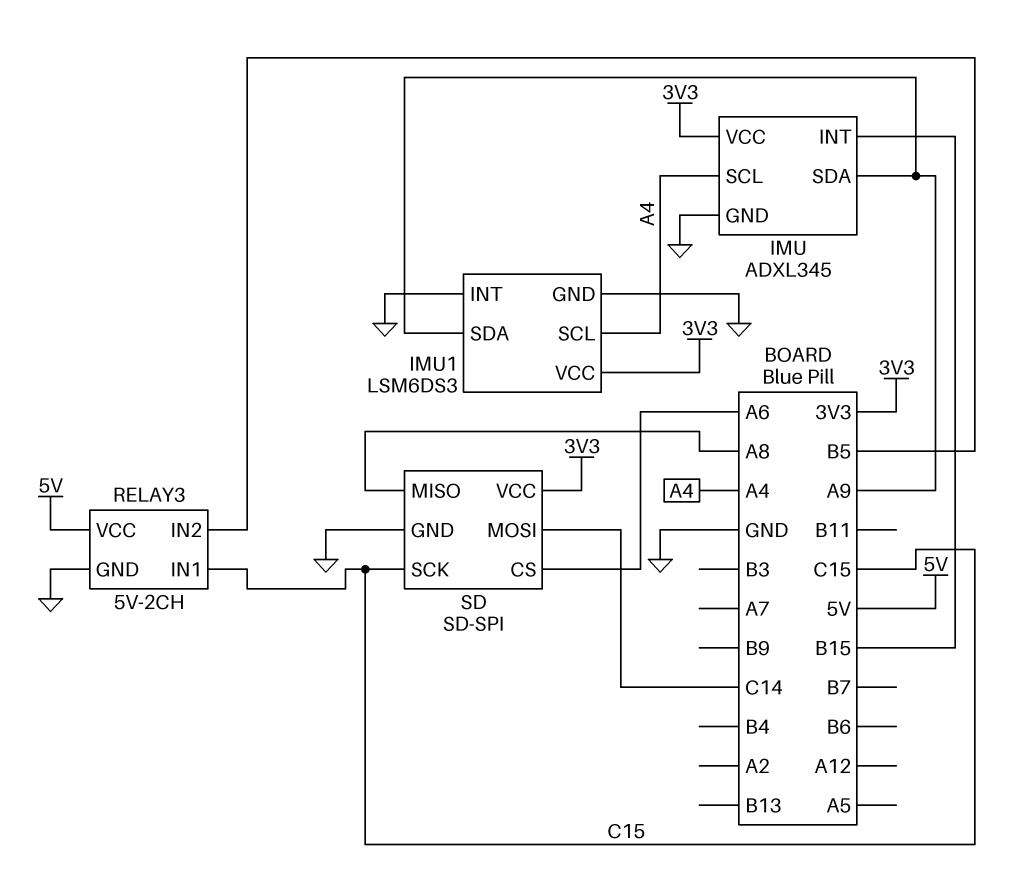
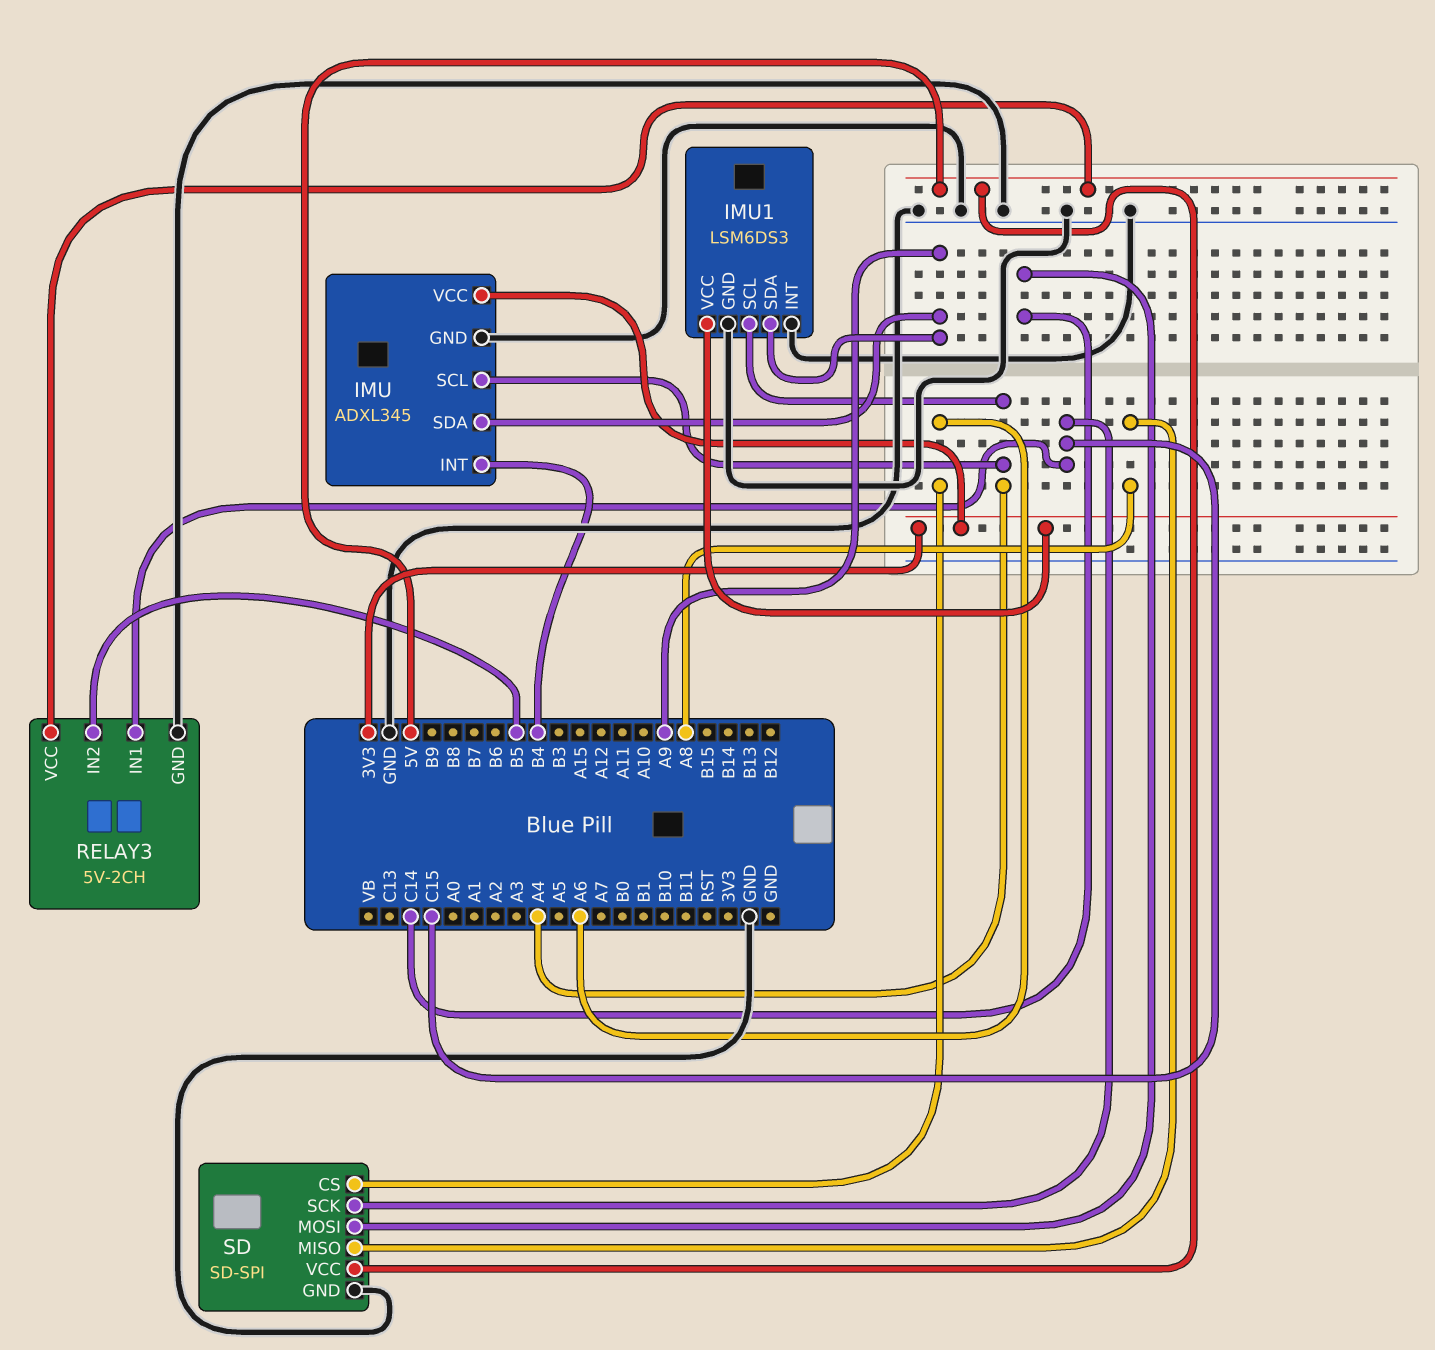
IMU pin INT: B15 -> B4
SD pin VCC: 3V3 -> 5V

